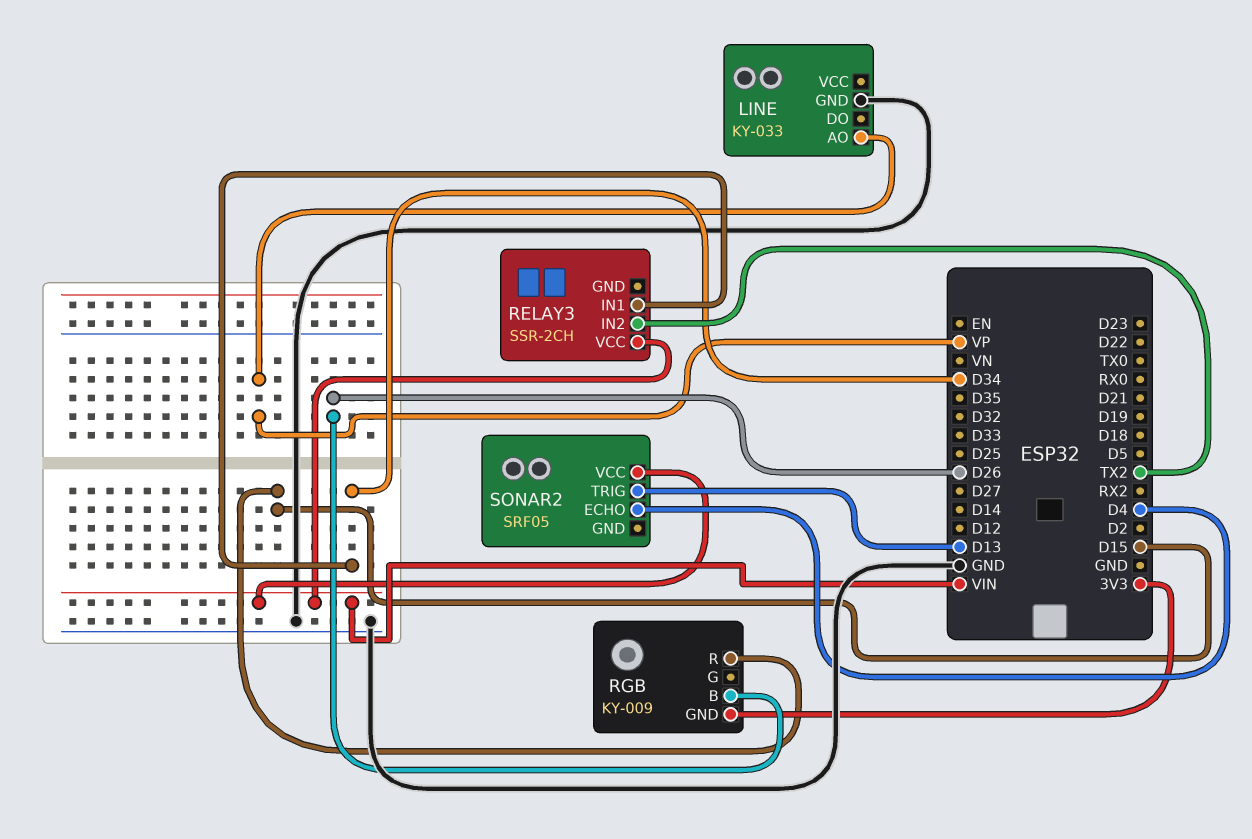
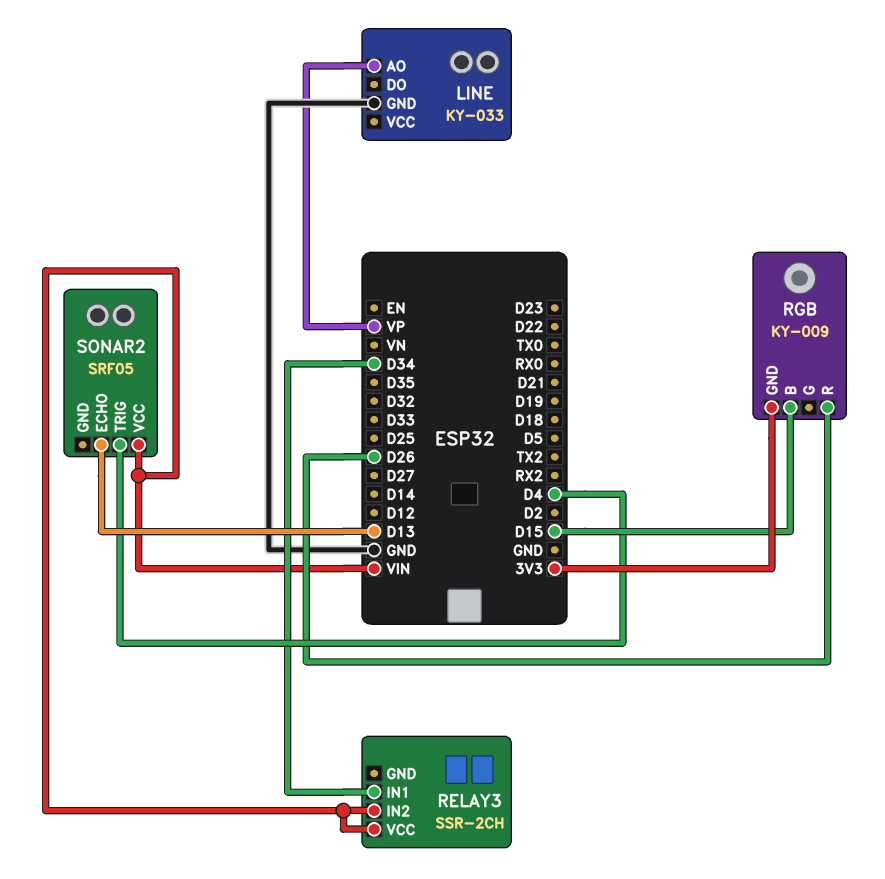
RELAY3 pin IN2: TX2 -> VIN
RGB pin B: D26 -> D15
RGB pin R: D15 -> D26
SONAR2 pin ECHO: D4 -> D13
SONAR2 pin TRIG: D13 -> D4

